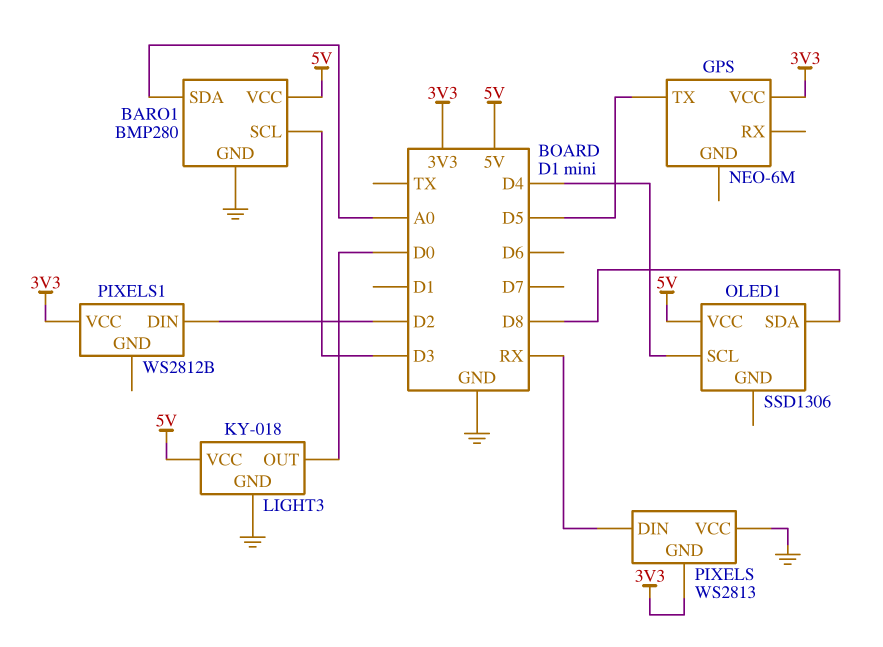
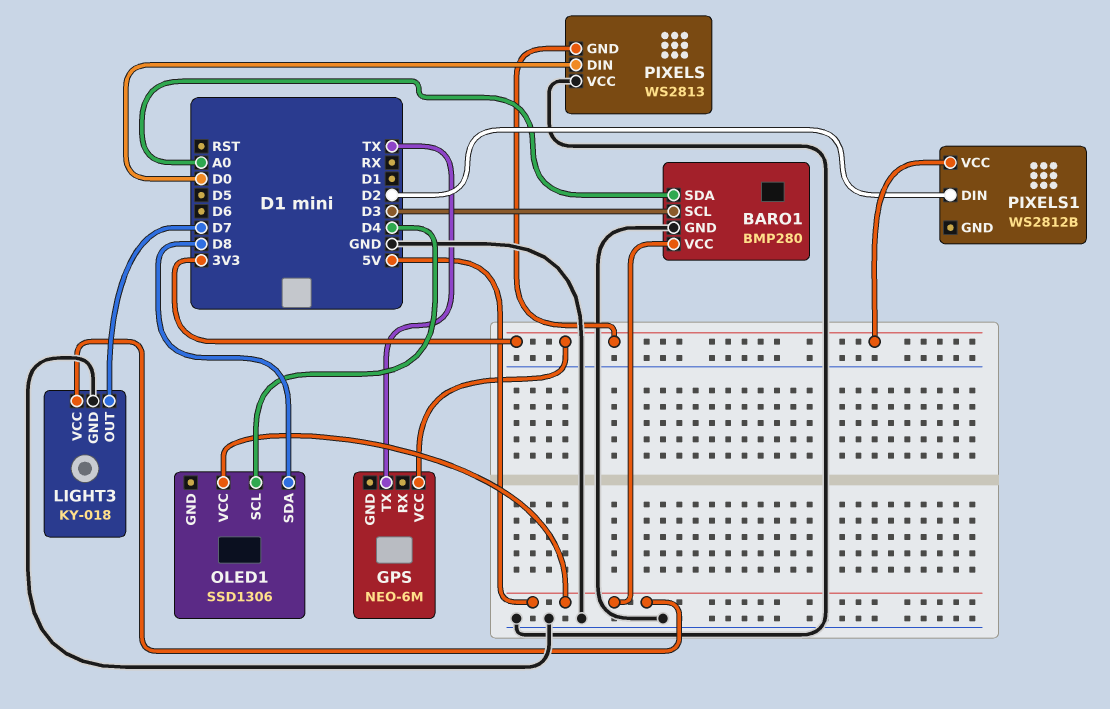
GPS pin TX: D5 -> TX
LIGHT3 pin OUT: D0 -> D7
PIXELS pin DIN: RX -> D0

